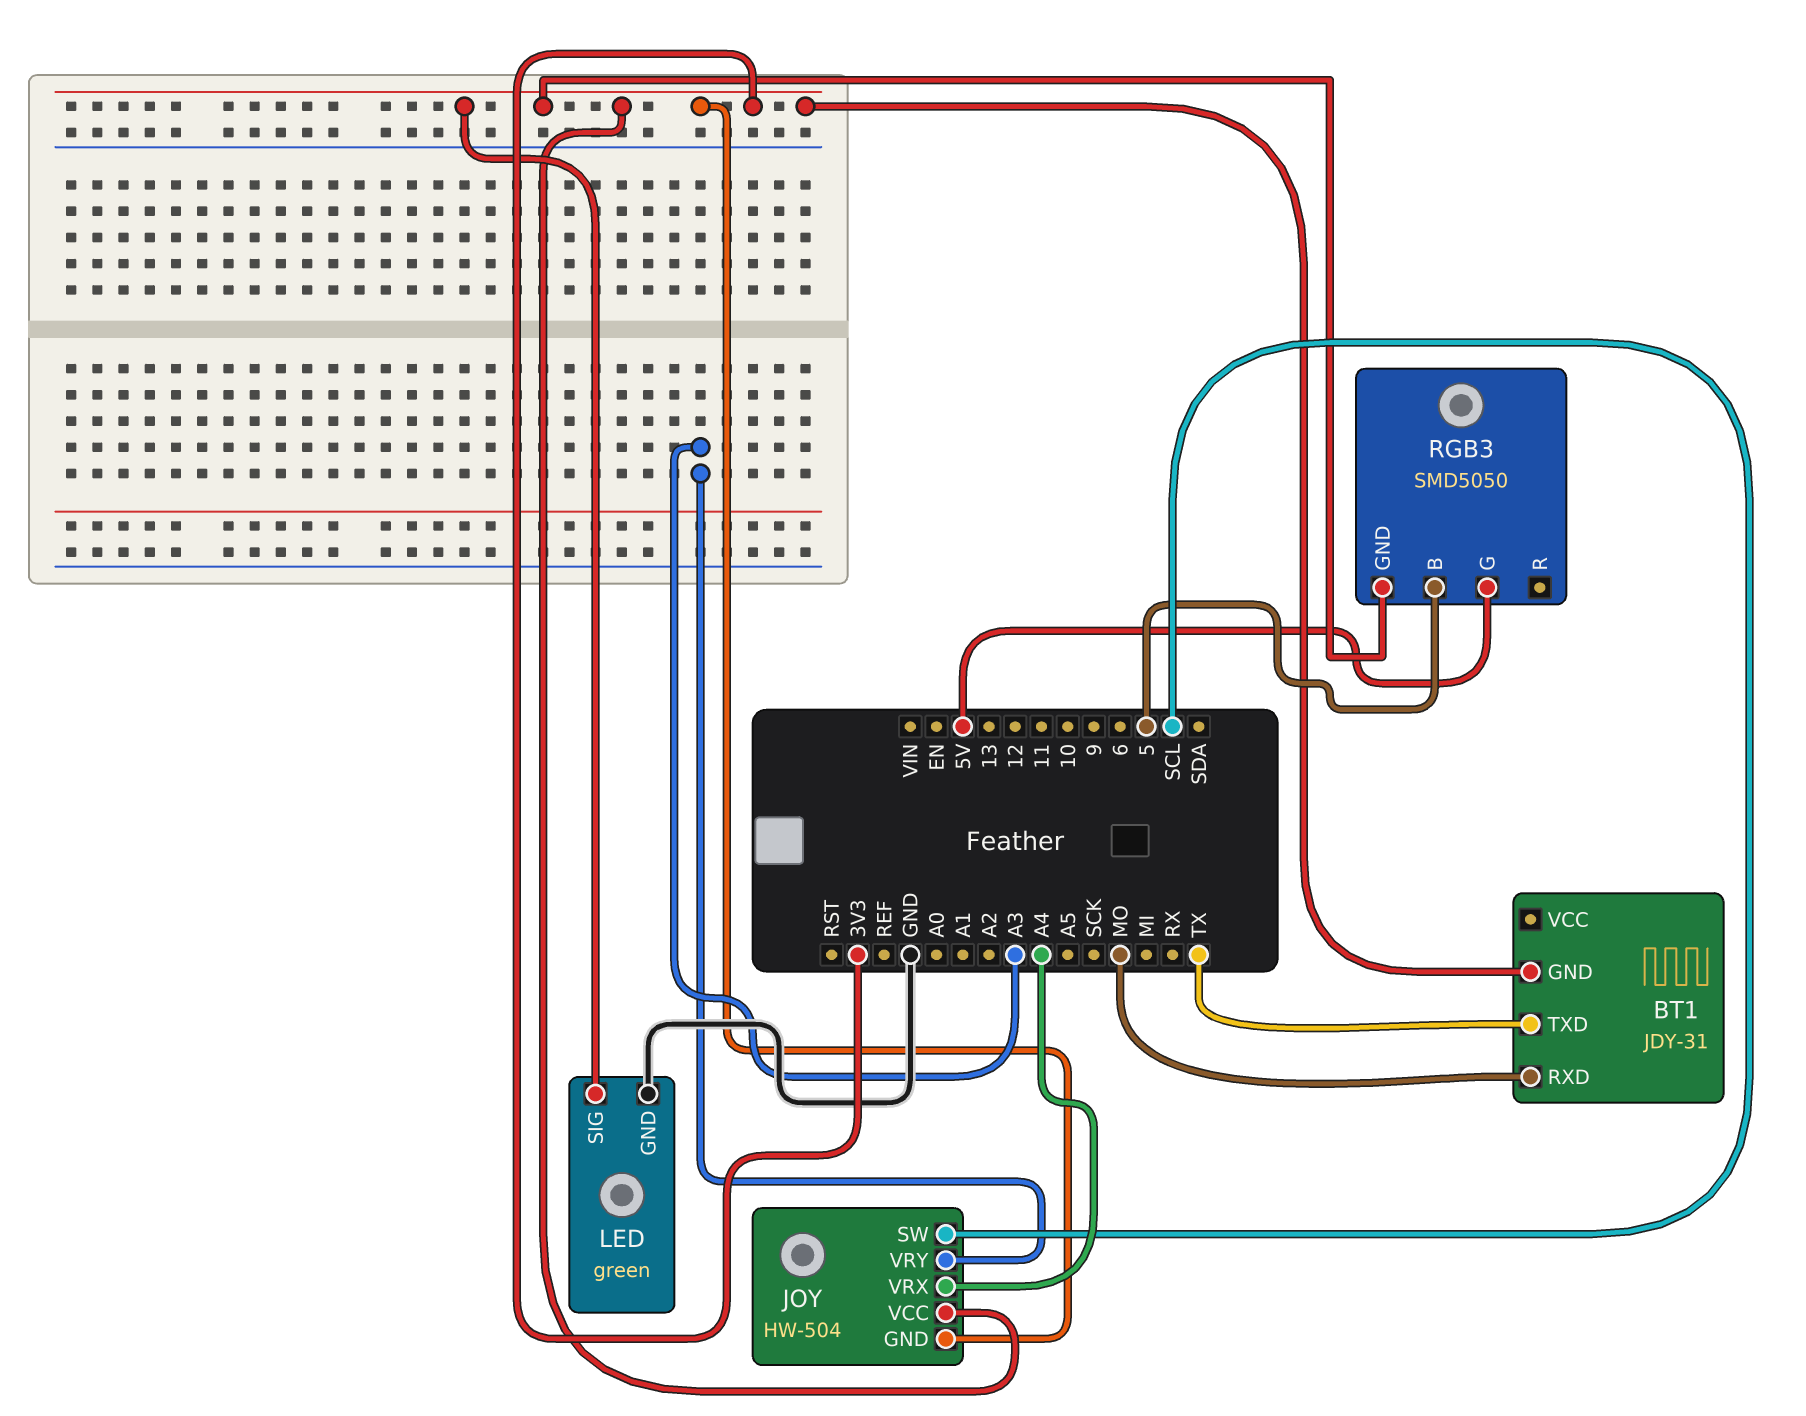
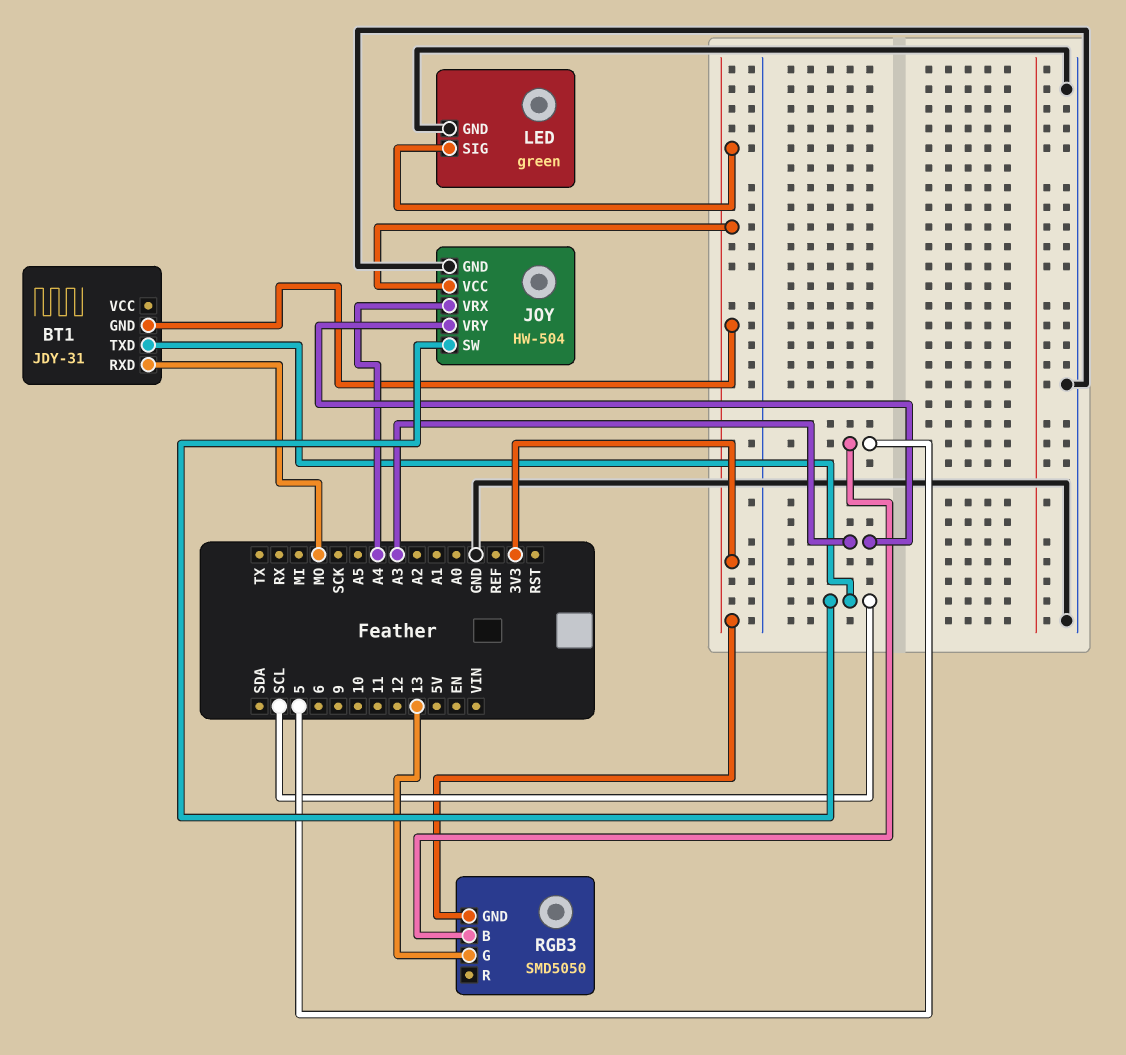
BT1 pin TXD: TX -> SCL
JOY pin GND: 3V3 -> GND
RGB3 pin G: 5V -> 13

